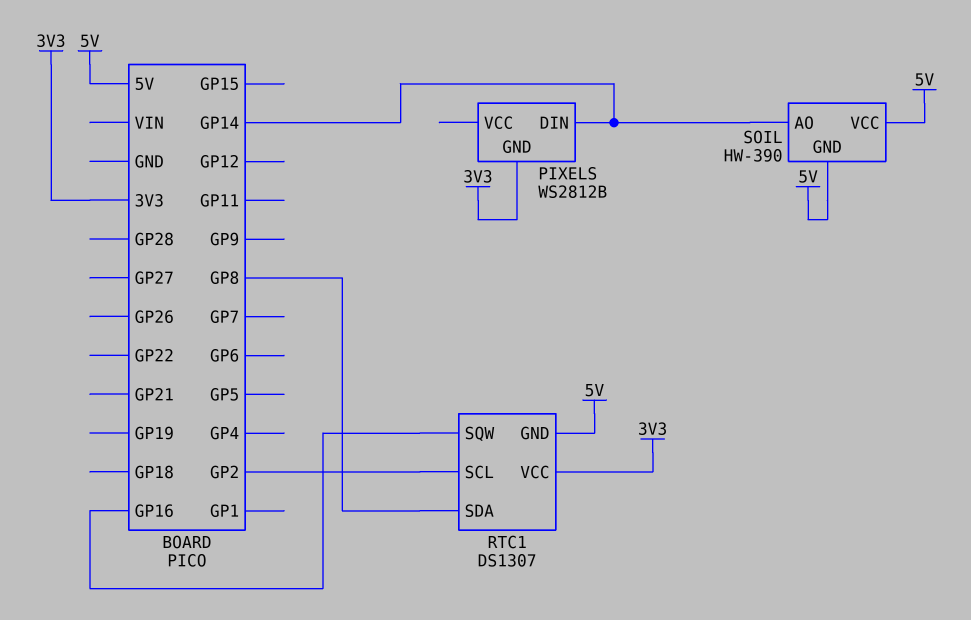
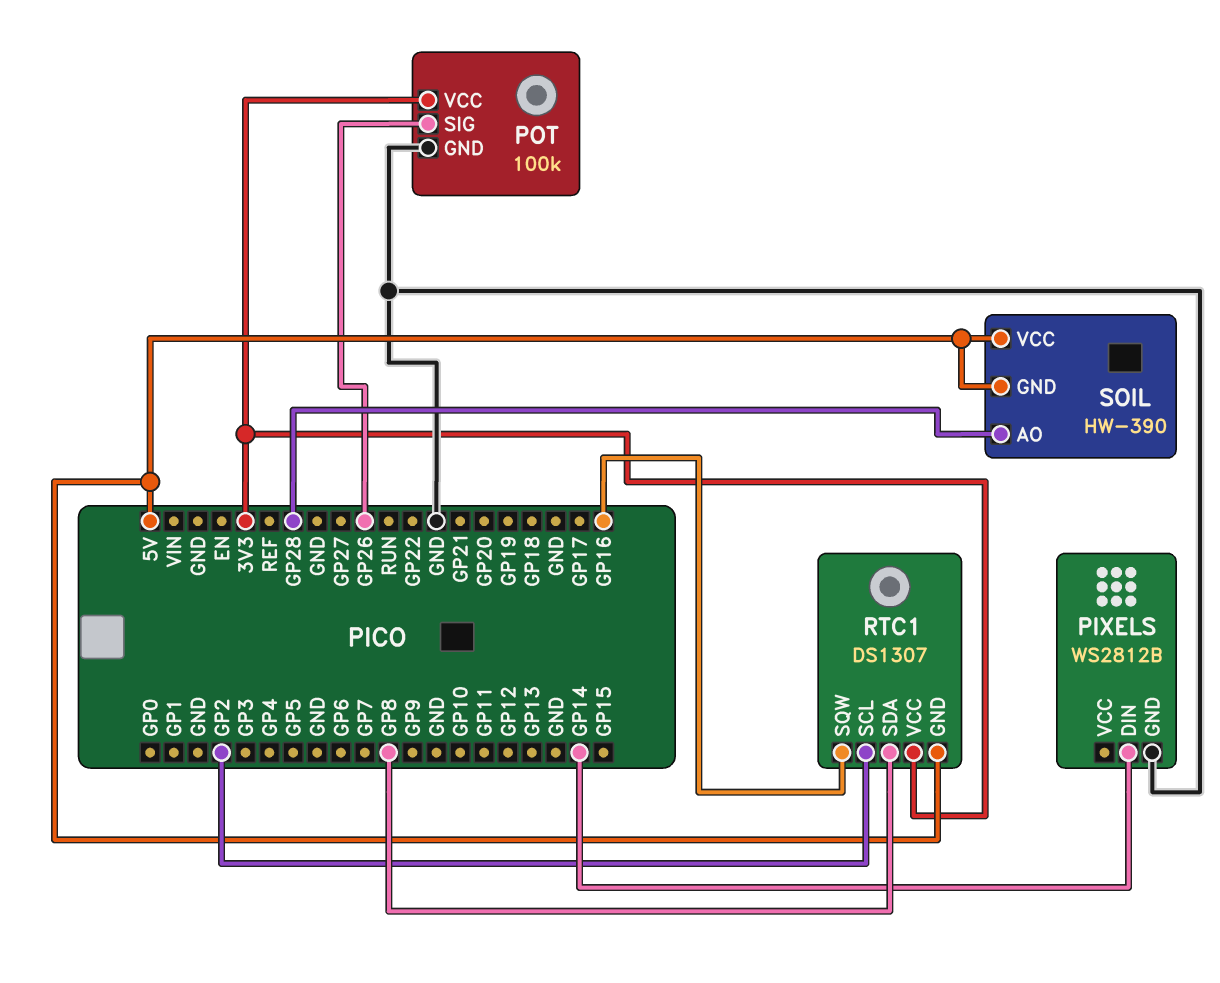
PIXELS pin GND: 3V3 -> GND
POT: none -> 100k
POT pin GND: none -> GND
POT pin SIG: none -> GP26
POT pin VCC: none -> 3V3
SOIL pin AO: GP14 -> GP28

